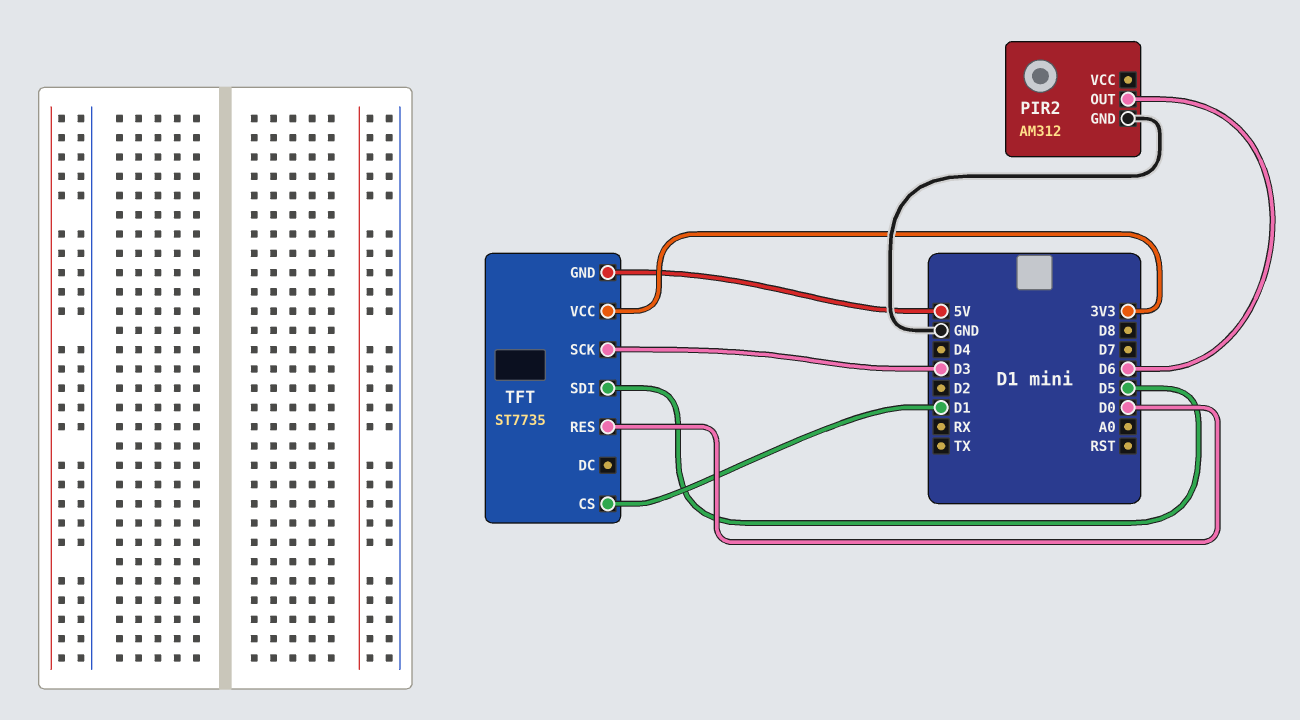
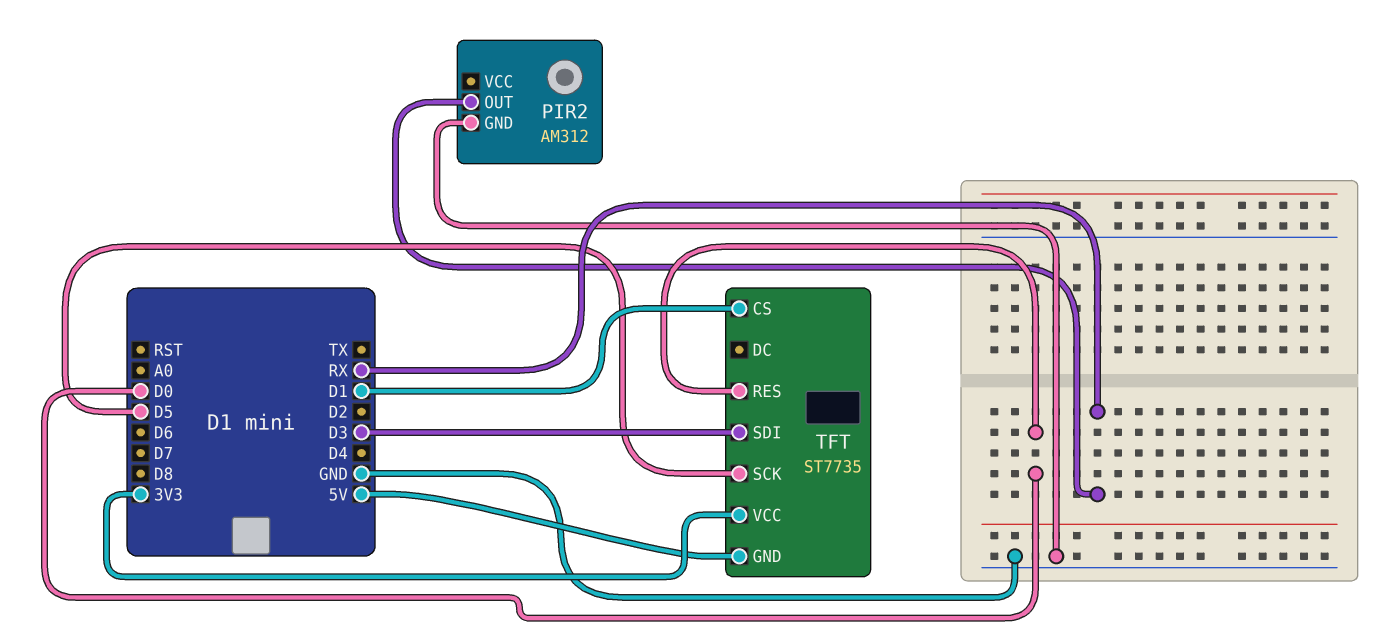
PIR2 pin OUT: D6 -> RX
TFT pin SCK: D3 -> D5
TFT pin SDI: D5 -> D3

